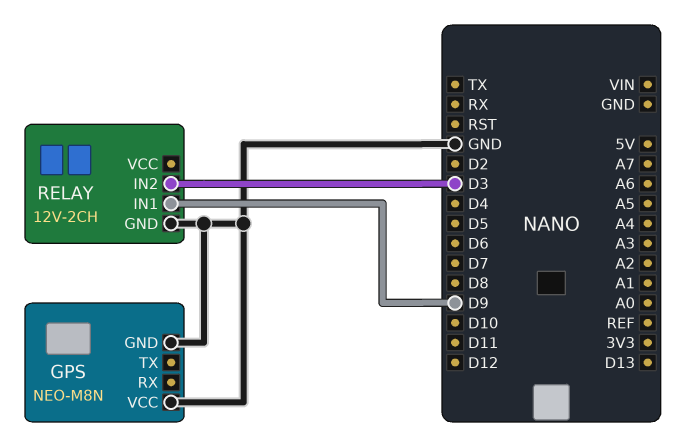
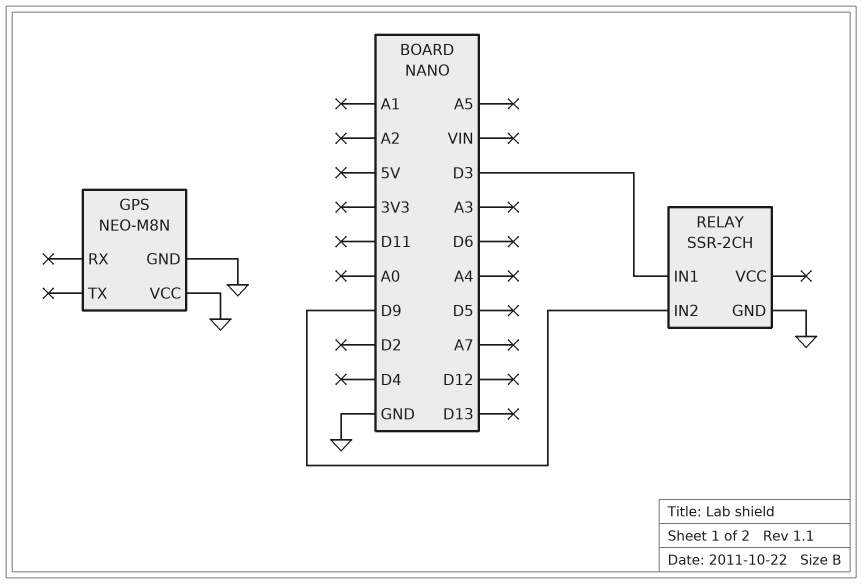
RELAY: 12V-2CH -> SSR-2CH
RELAY pin IN1: D9 -> D3
RELAY pin IN2: D3 -> D9

